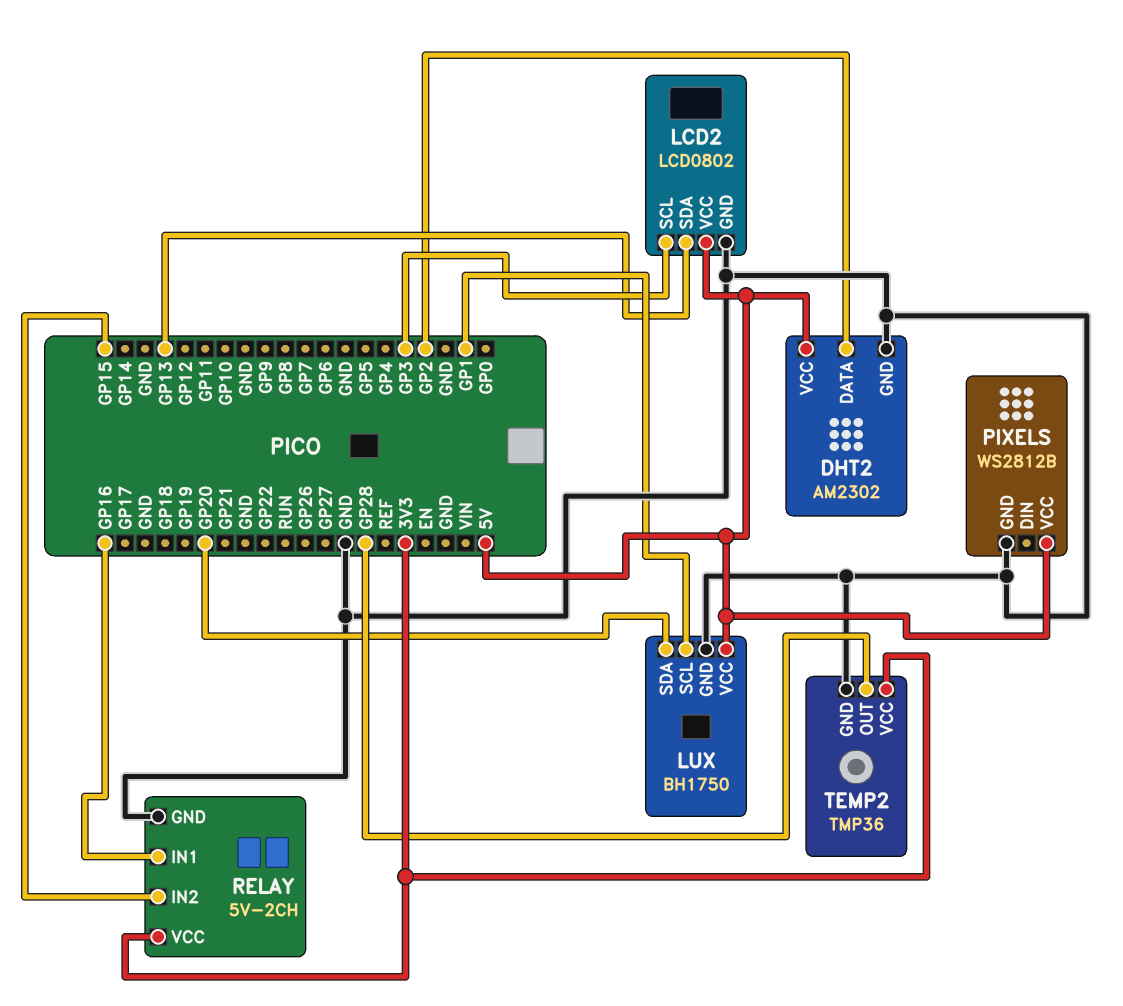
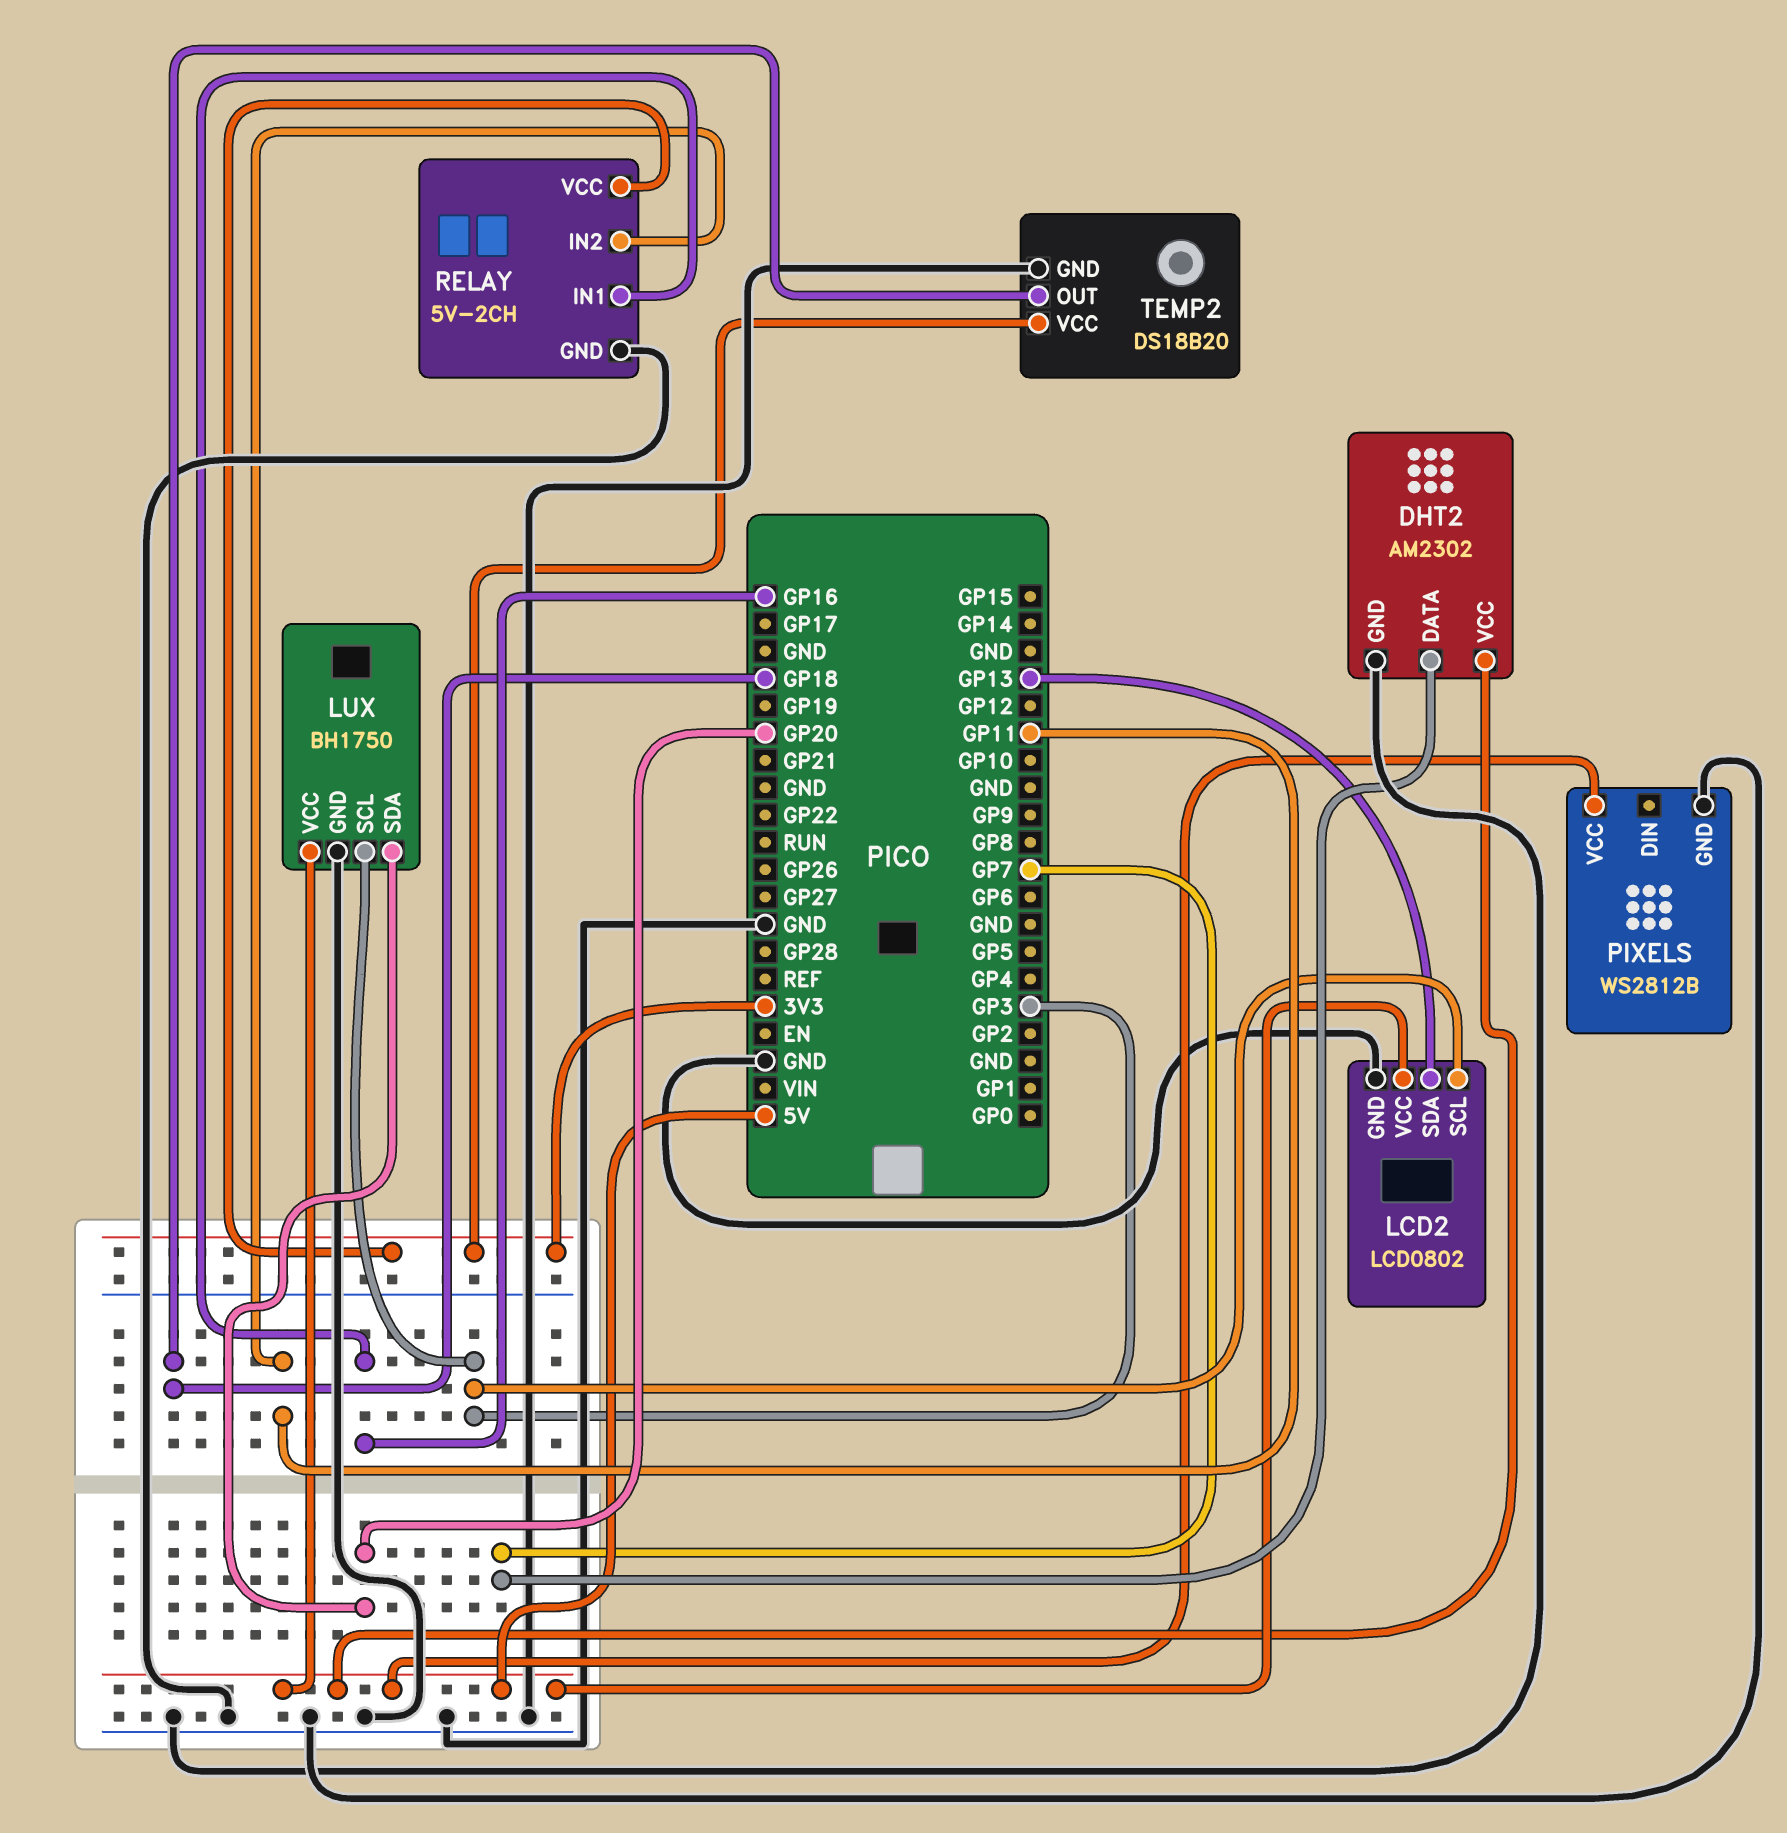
DHT2 pin DATA: GP2 -> GP7
LUX pin SCL: GP1 -> GP3
RELAY pin IN2: GP15 -> GP11
TEMP2: TMP36 -> DS18B20
TEMP2 pin OUT: GP28 -> GP18

